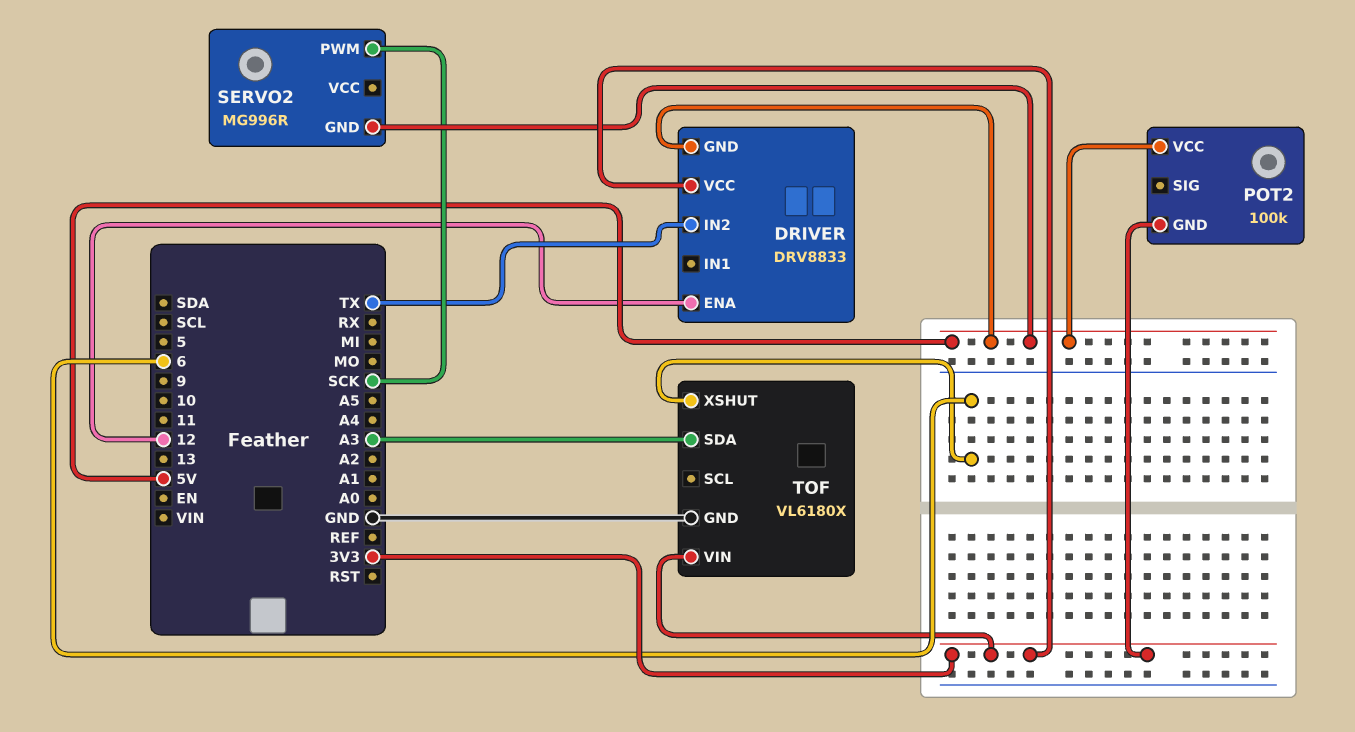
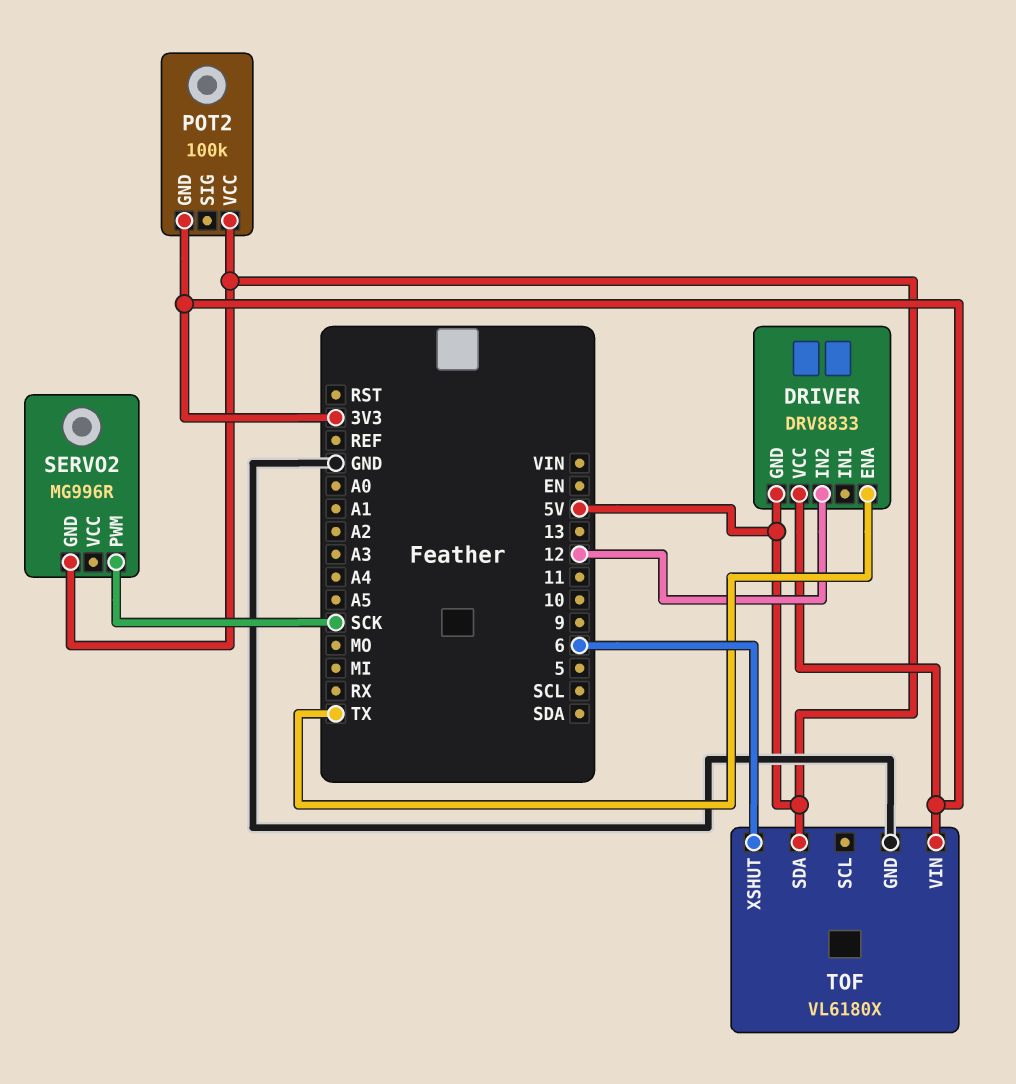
DRIVER pin ENA: 12 -> TX
DRIVER pin IN2: TX -> 12
TOF pin SDA: A3 -> 5V

